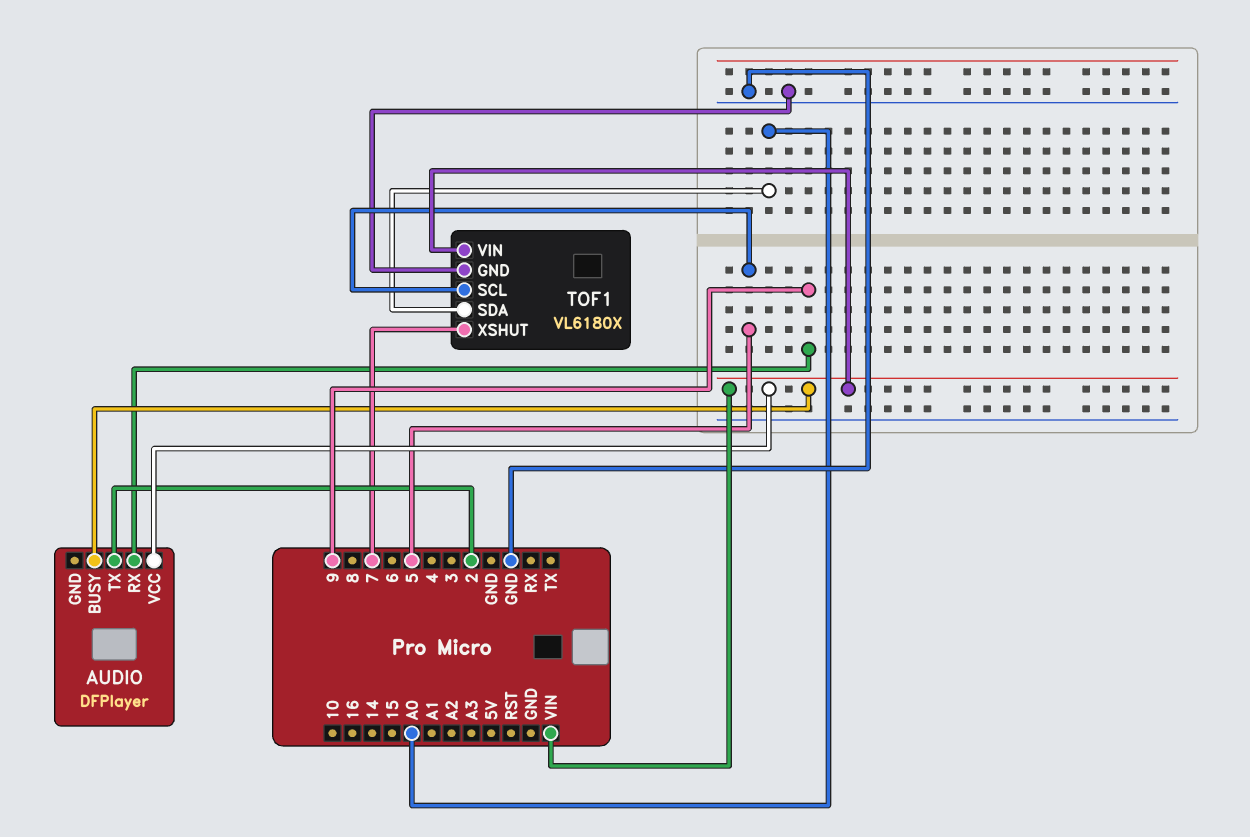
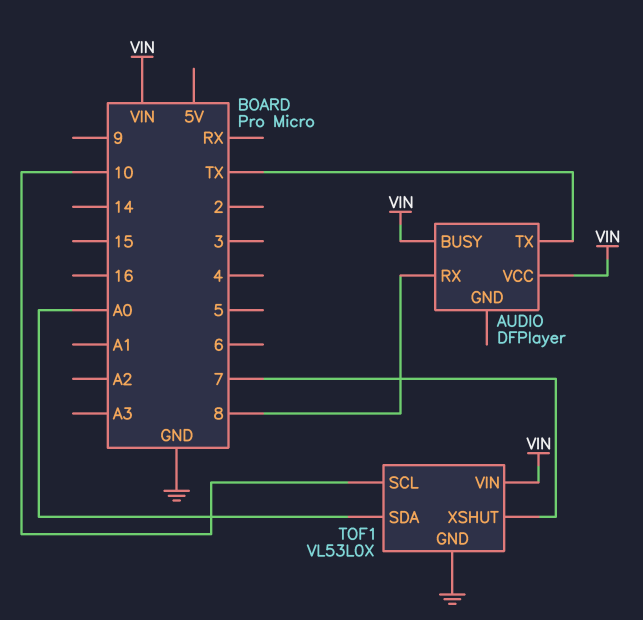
AUDIO pin RX: 9 -> 8
AUDIO pin TX: 2 -> TX
TOF1: VL6180X -> VL53L0X
TOF1 pin SCL: 5 -> 10

